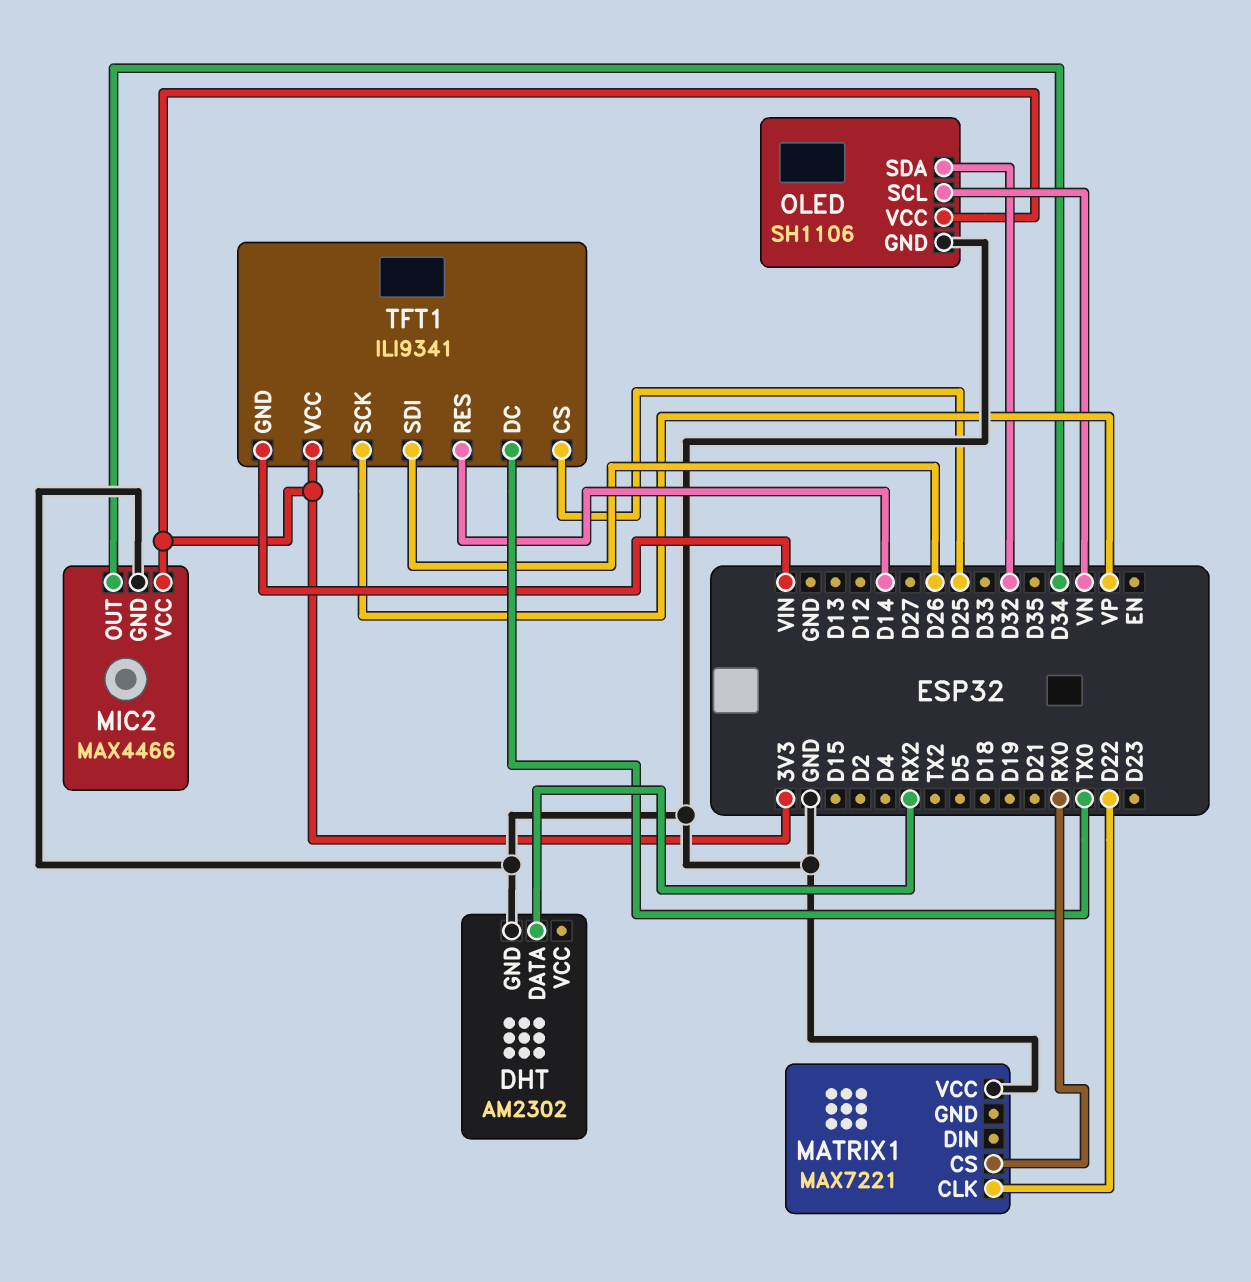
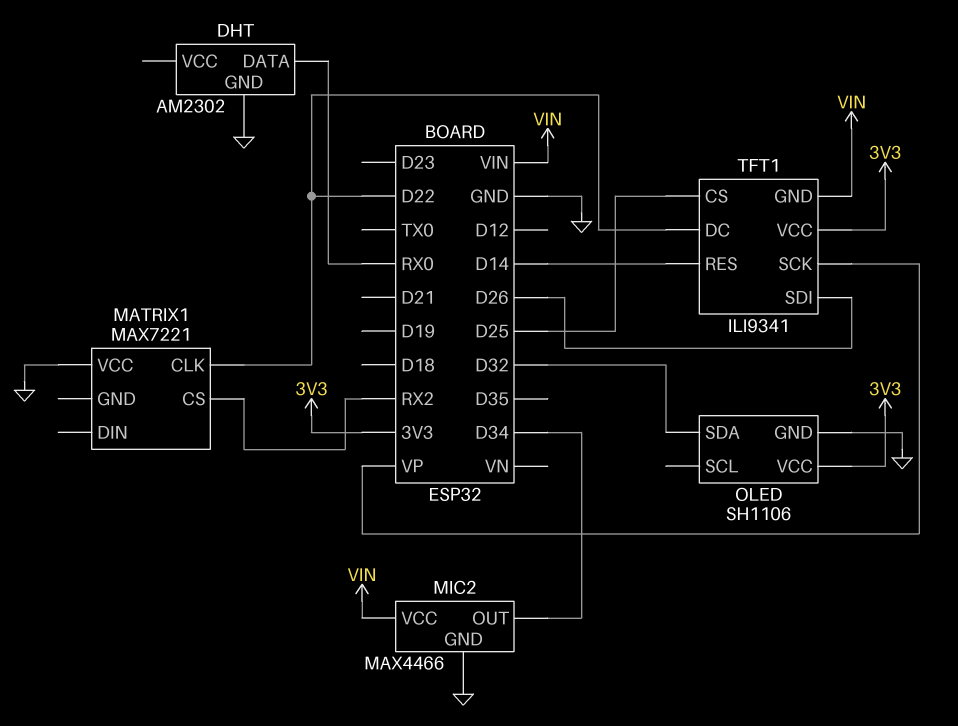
DHT pin DATA: RX2 -> RX0
MATRIX1 pin CS: RX0 -> RX2
MIC2 pin VCC: 3V3 -> VIN
OLED pin SCL: VN -> none
TFT1 pin DC: TX0 -> D22

